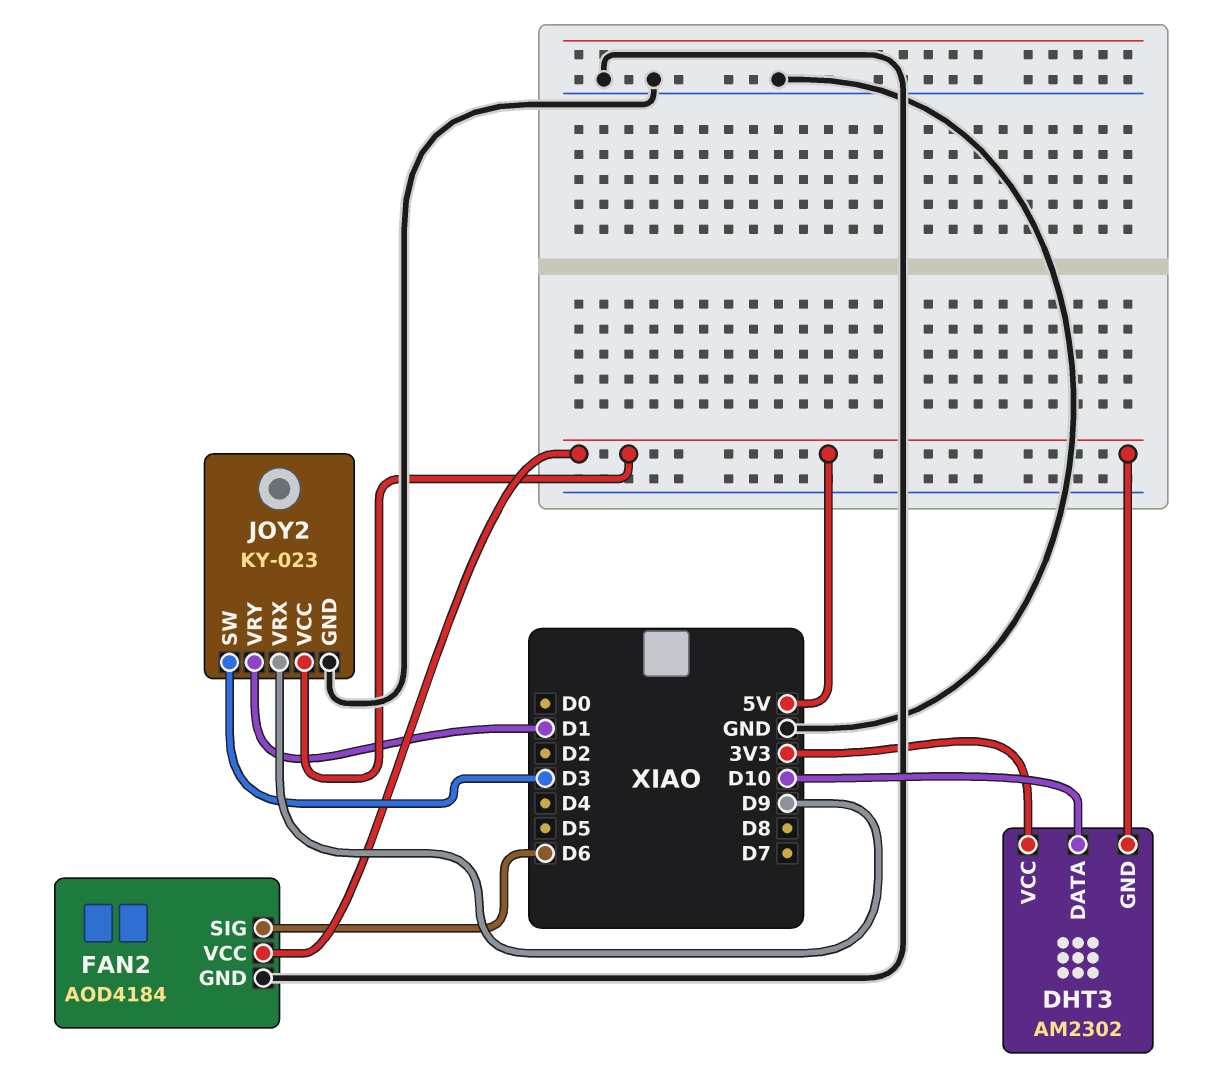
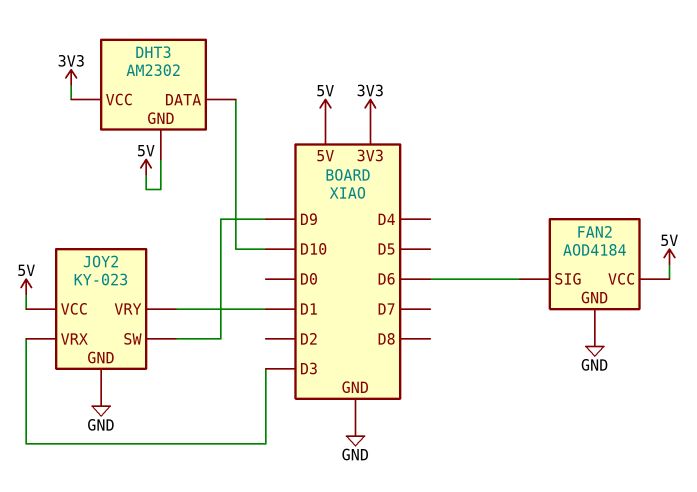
JOY2 pin SW: D3 -> D9
JOY2 pin VRX: D9 -> D3

